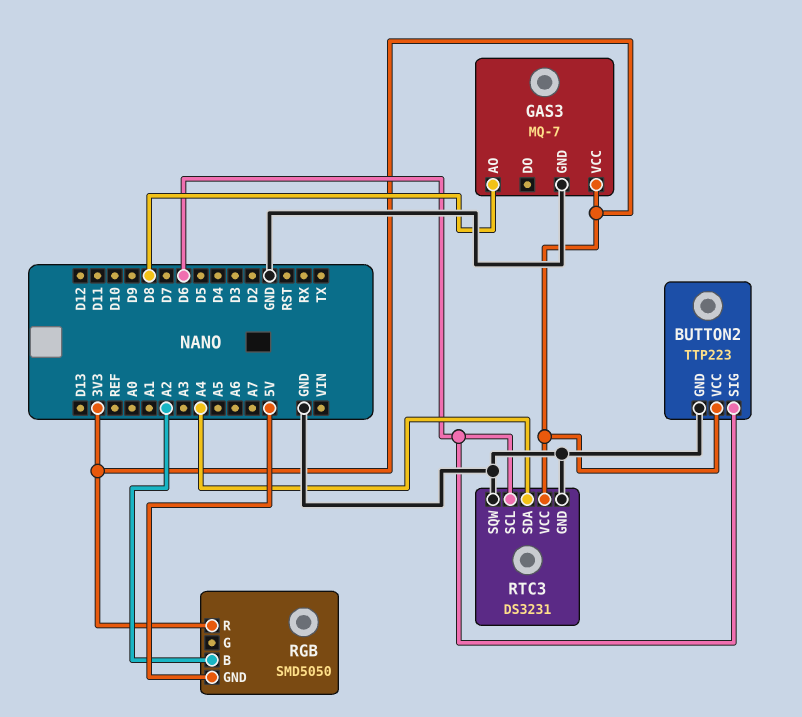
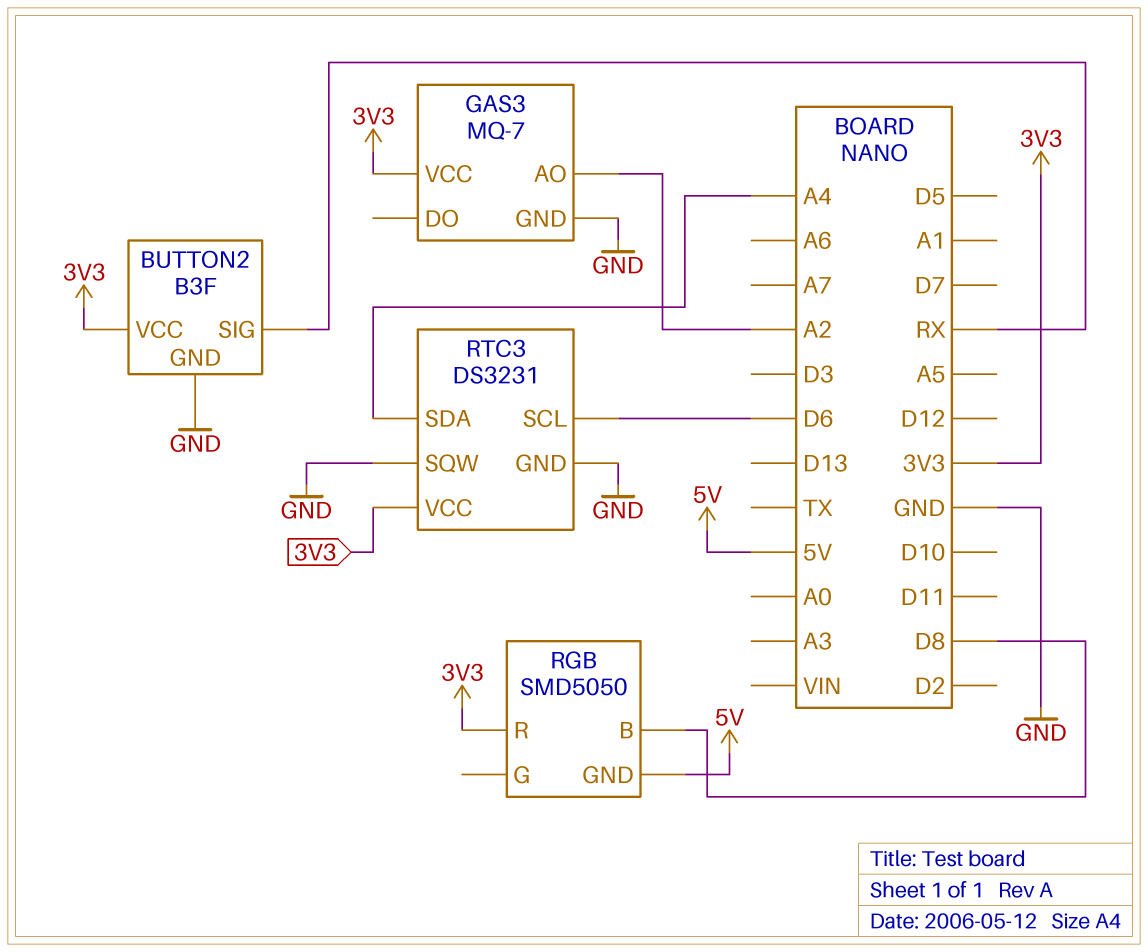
BUTTON2: TTP223 -> B3F
BUTTON2 pin SIG: D6 -> RX
GAS3 pin AO: D8 -> A2
RGB pin B: A2 -> D8

